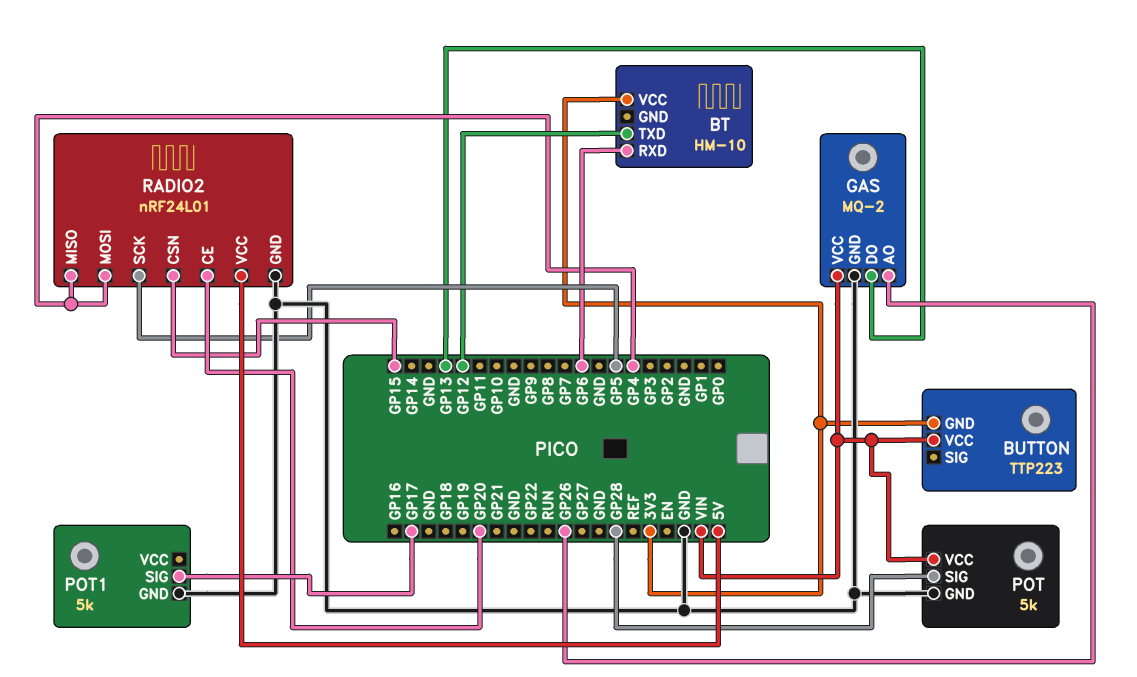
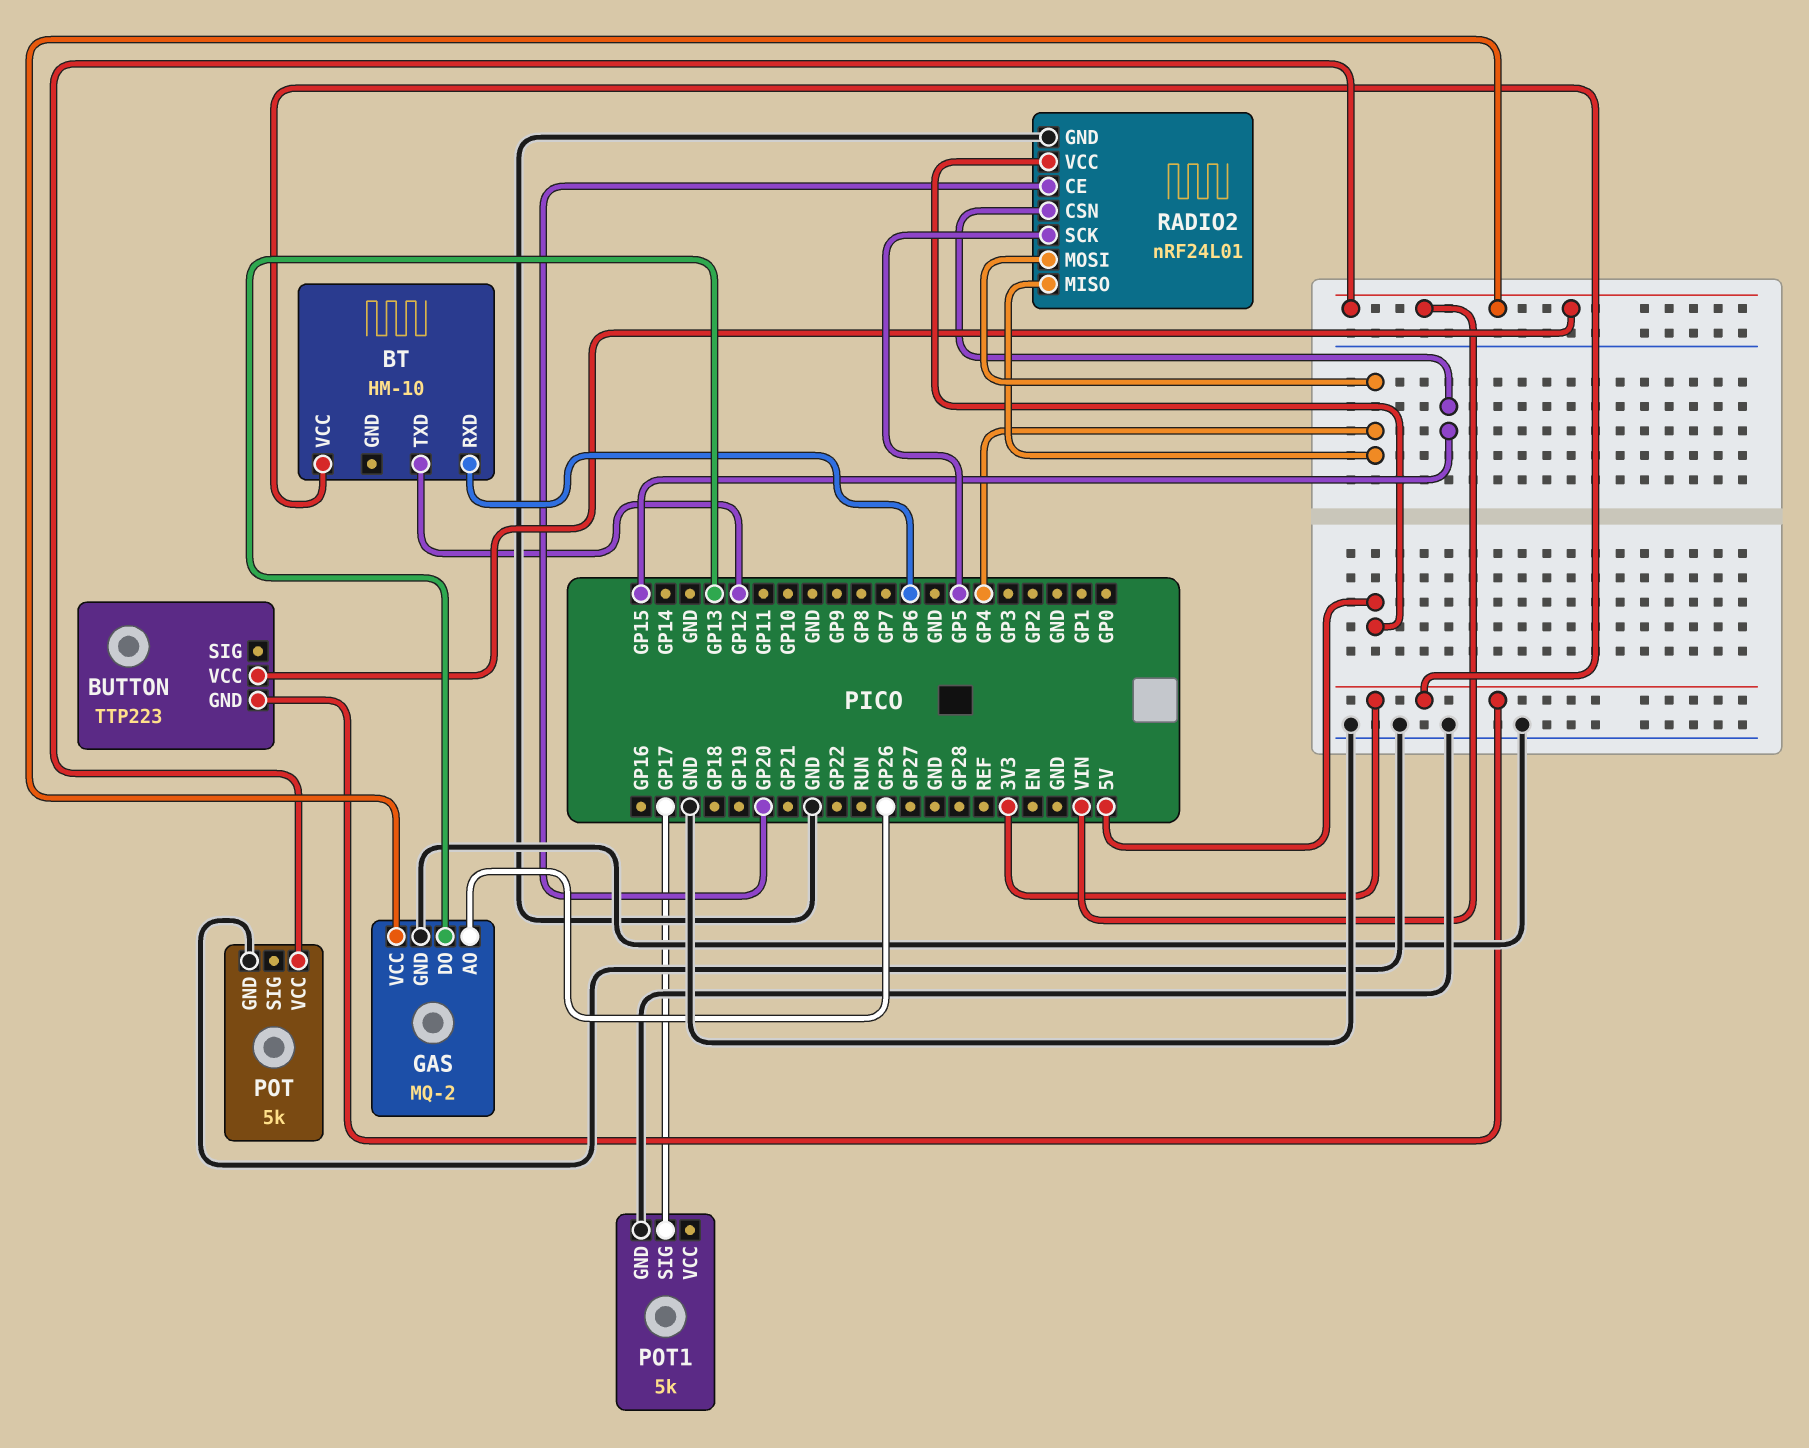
POT pin SIG: GP28 -> none

